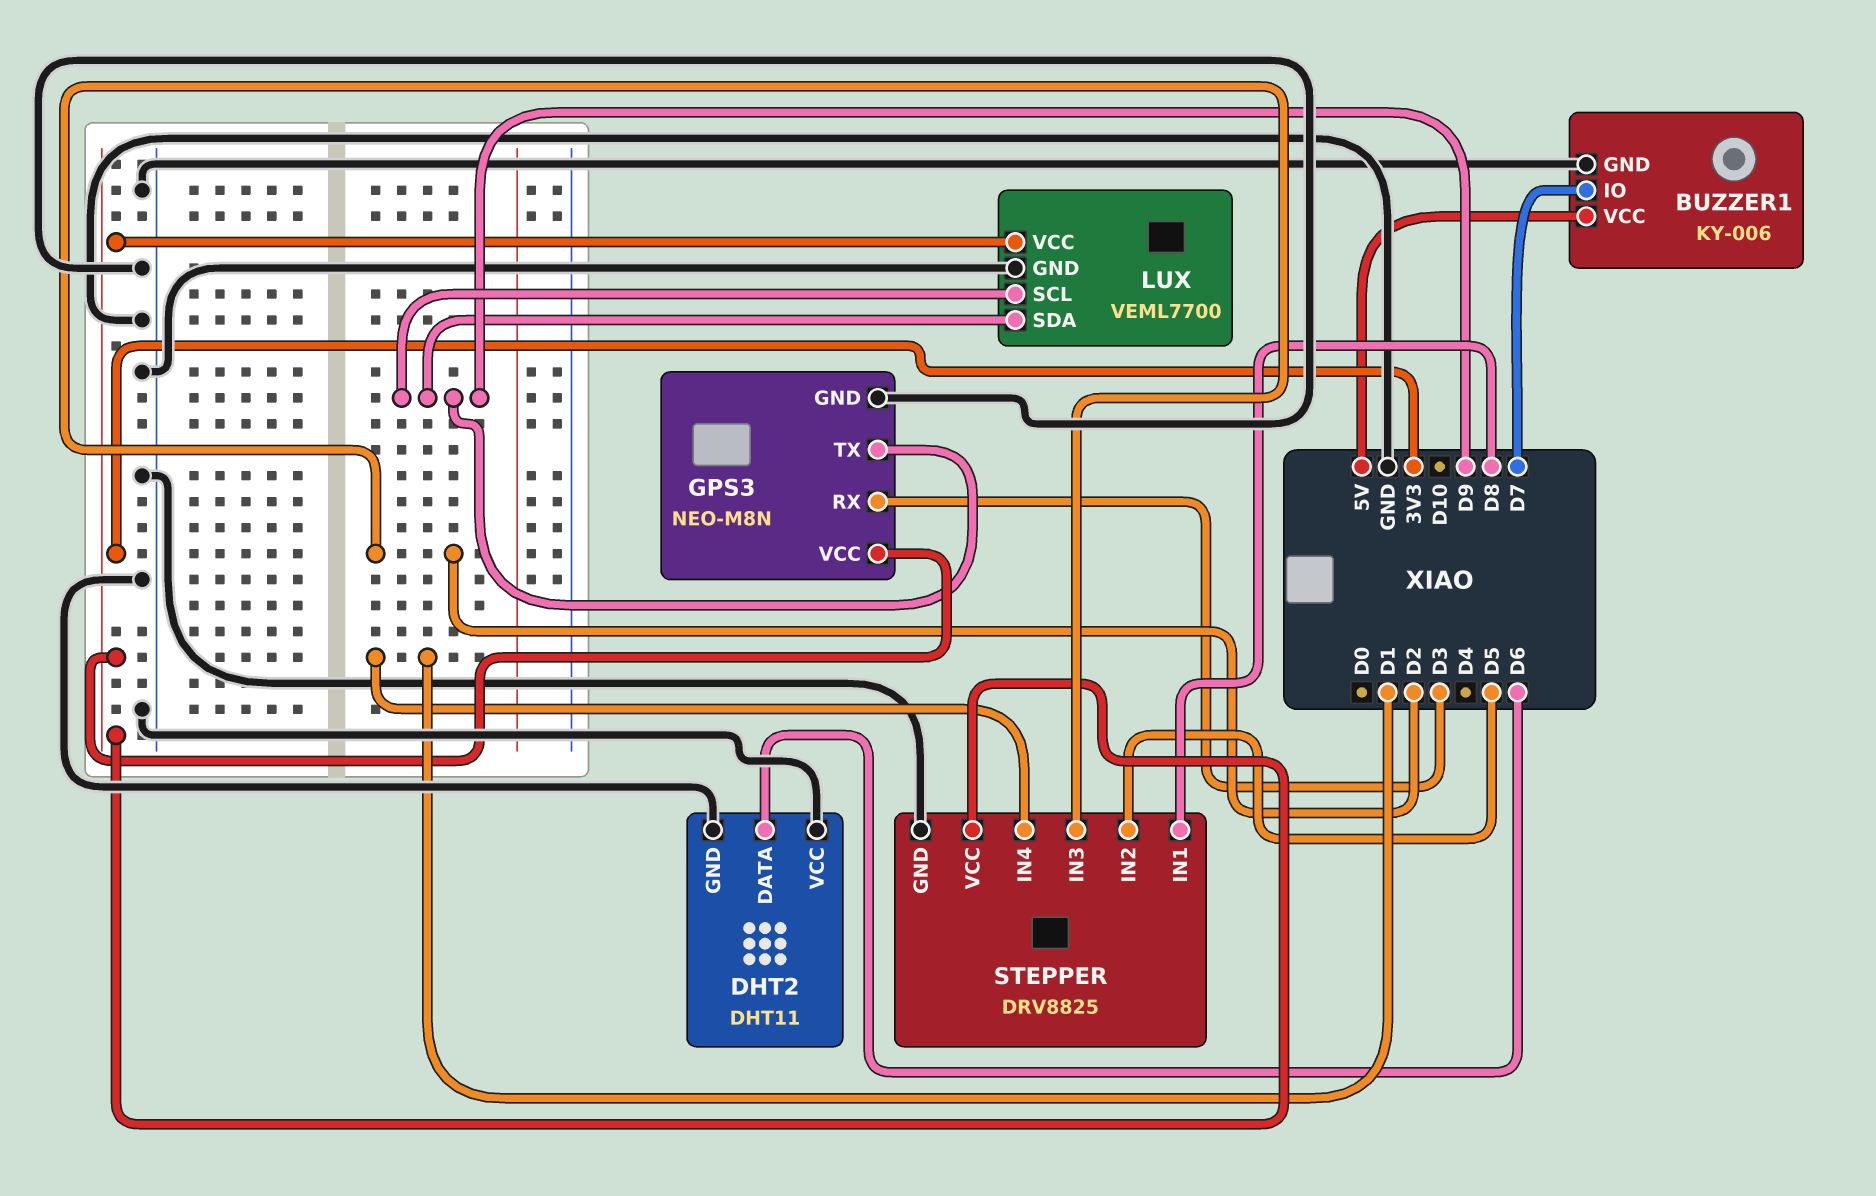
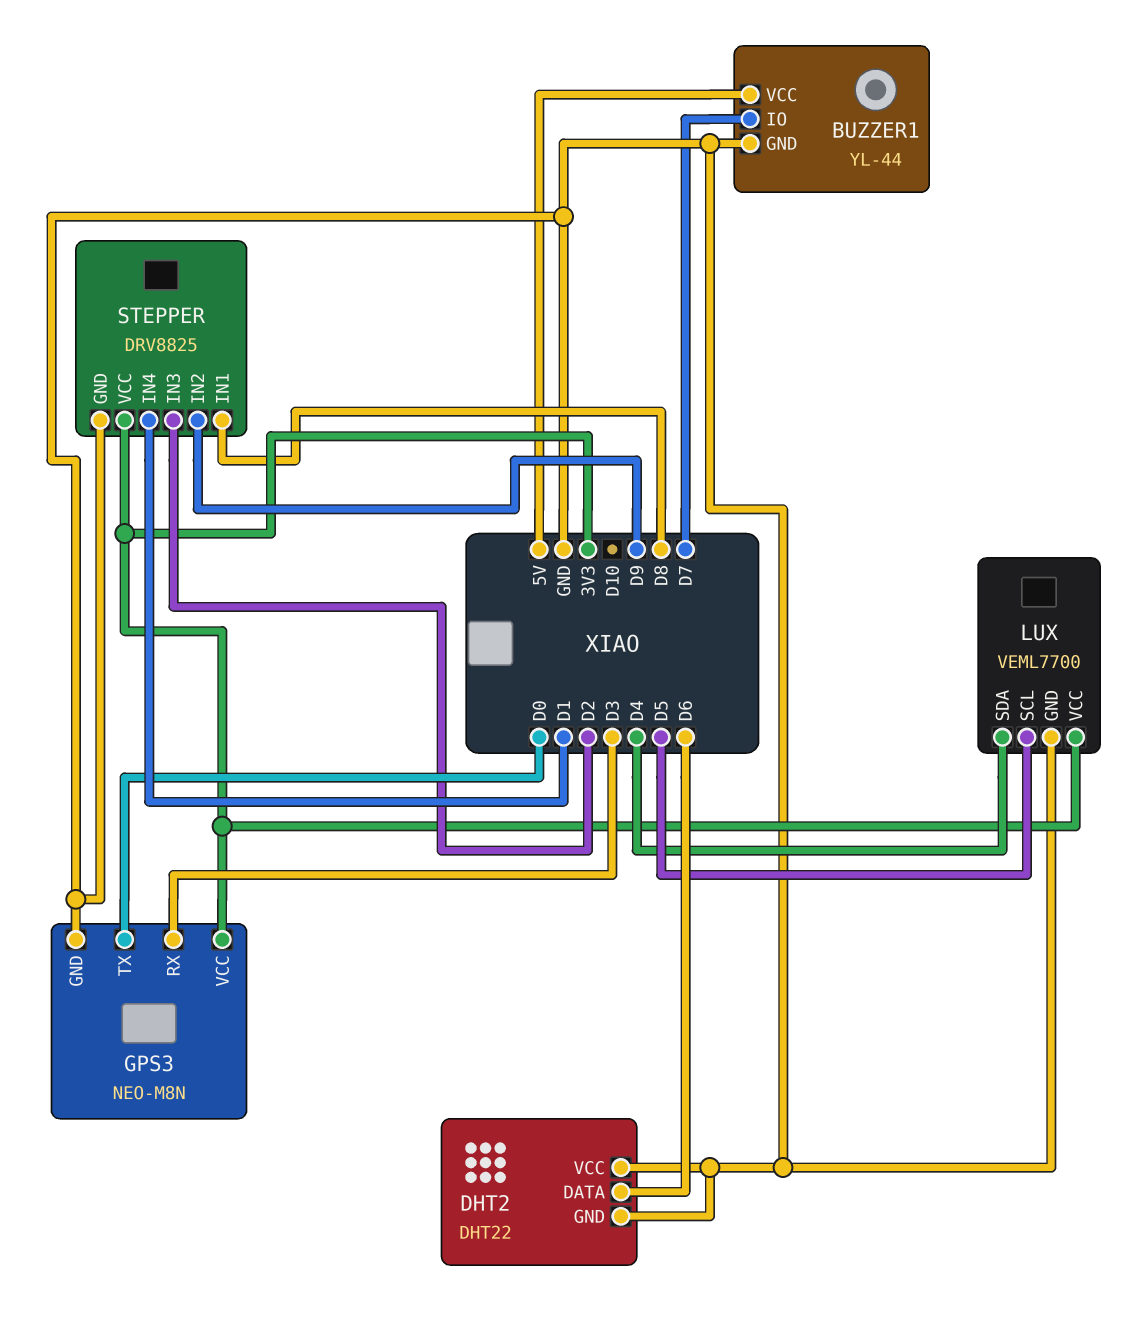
BUZZER1: KY-006 -> YL-44
DHT2: DHT11 -> DHT22
GPS3 pin TX: D9 -> D0
LUX pin SCL: D9 -> D5
LUX pin SDA: D9 -> D4
STEPPER pin IN2: D5 -> D9

